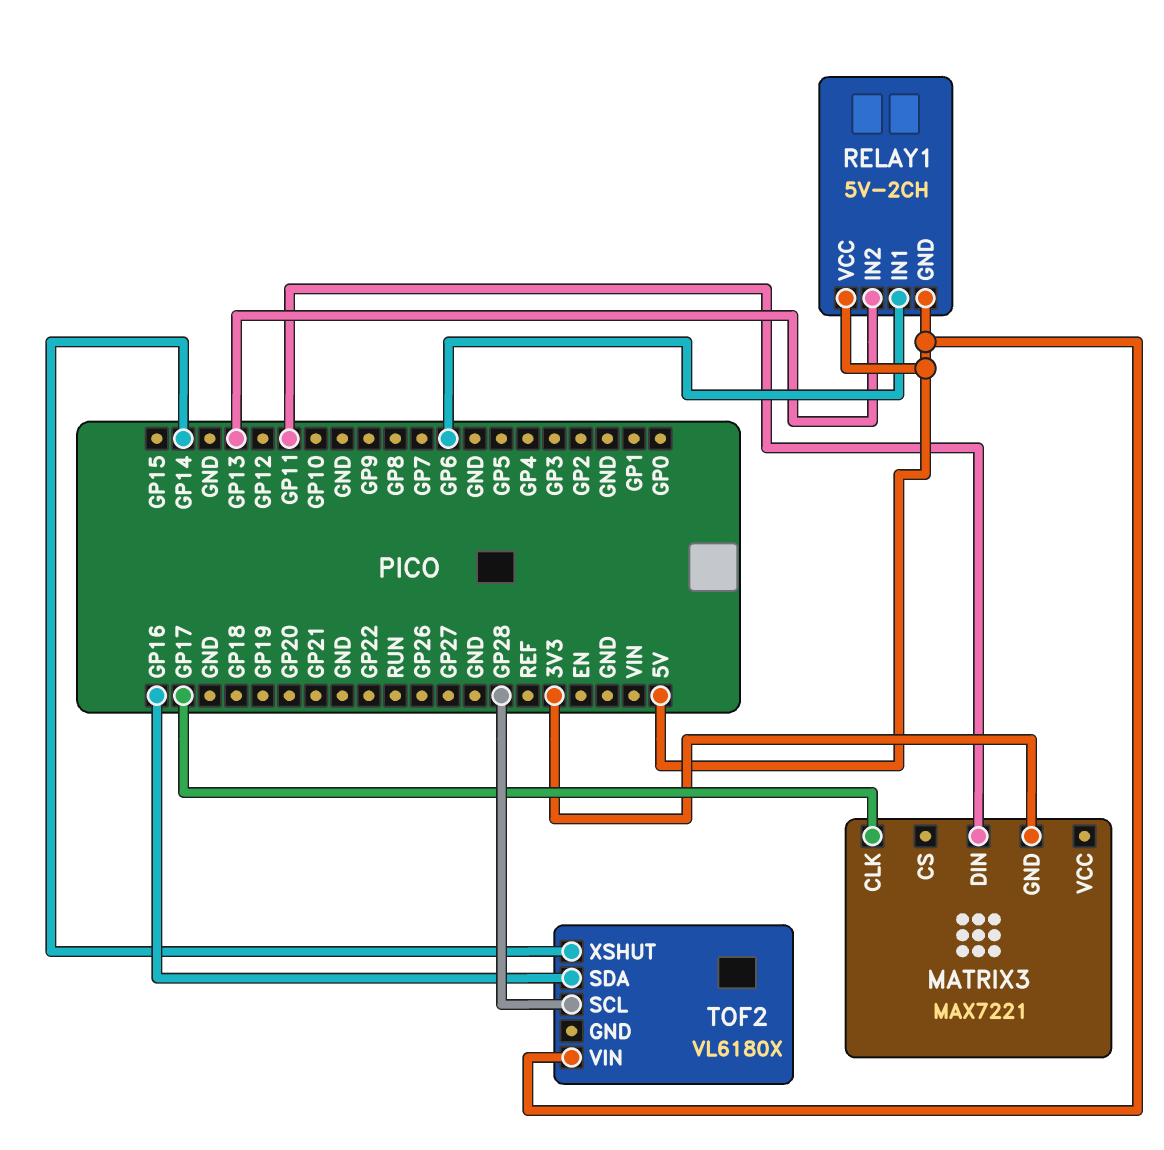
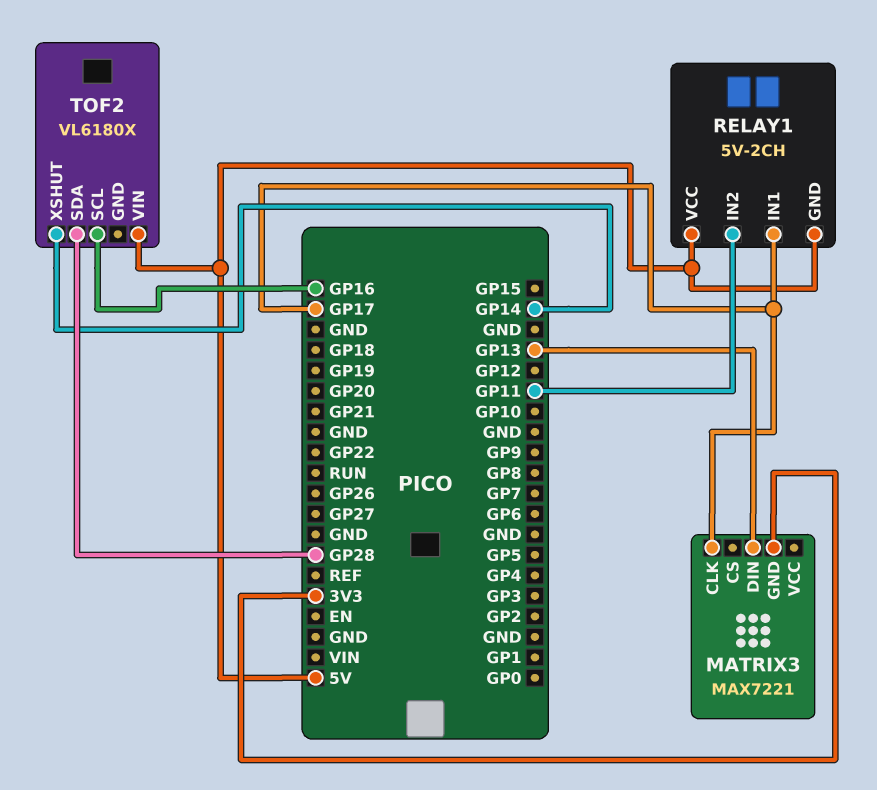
MATRIX3 pin DIN: GP11 -> GP13
RELAY1 pin IN1: GP6 -> GP17
RELAY1 pin IN2: GP13 -> GP11
TOF2 pin SCL: GP28 -> GP16
TOF2 pin SDA: GP16 -> GP28

